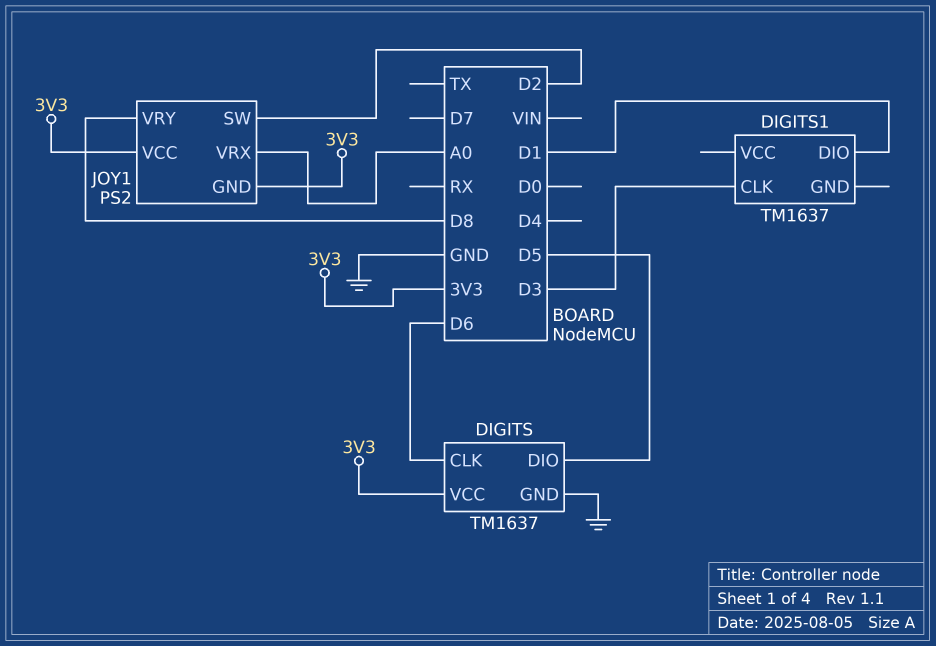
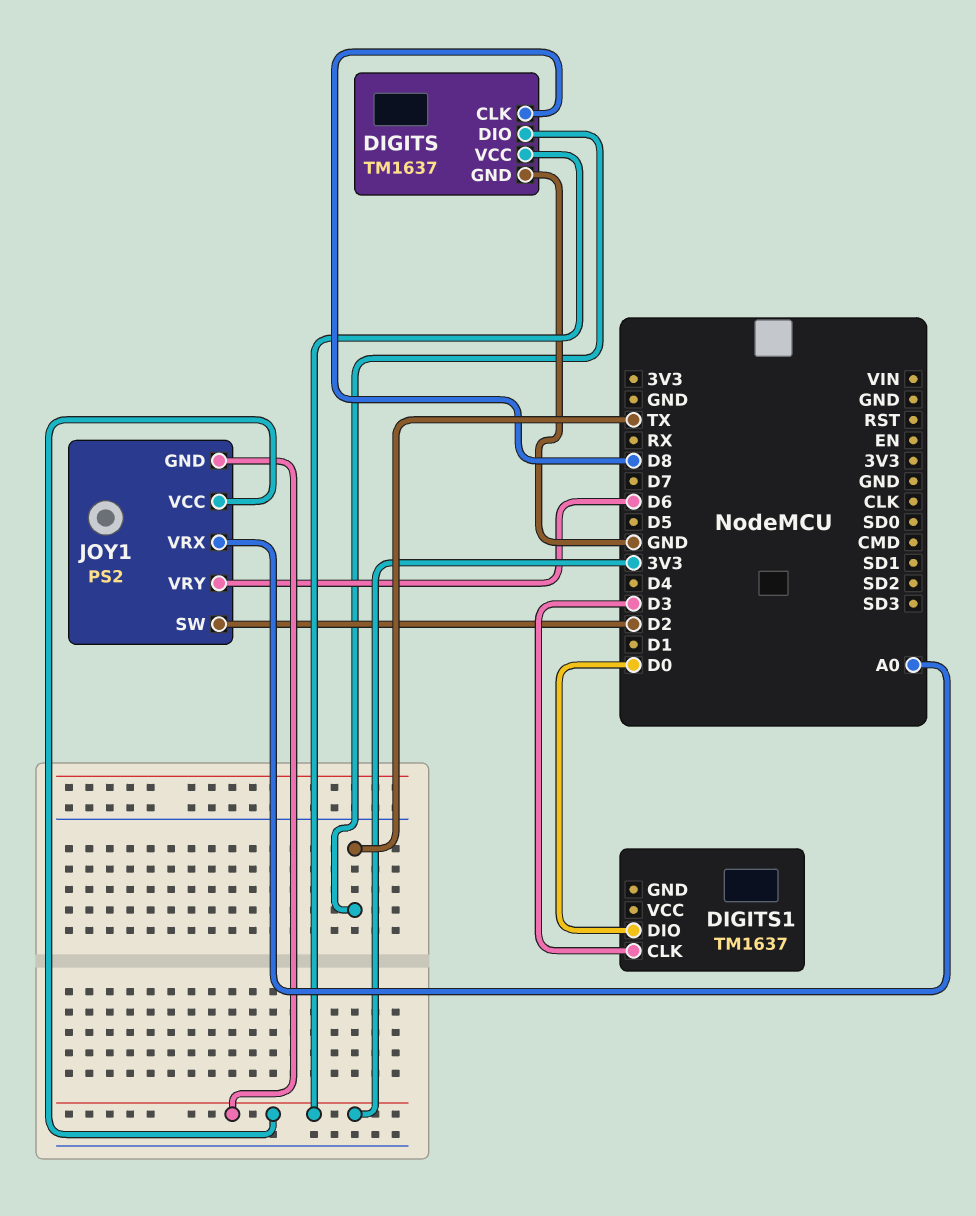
DIGITS pin CLK: D6 -> D8
DIGITS pin DIO: D5 -> TX
DIGITS1 pin DIO: D1 -> D0
JOY1 pin VRY: D8 -> D6

